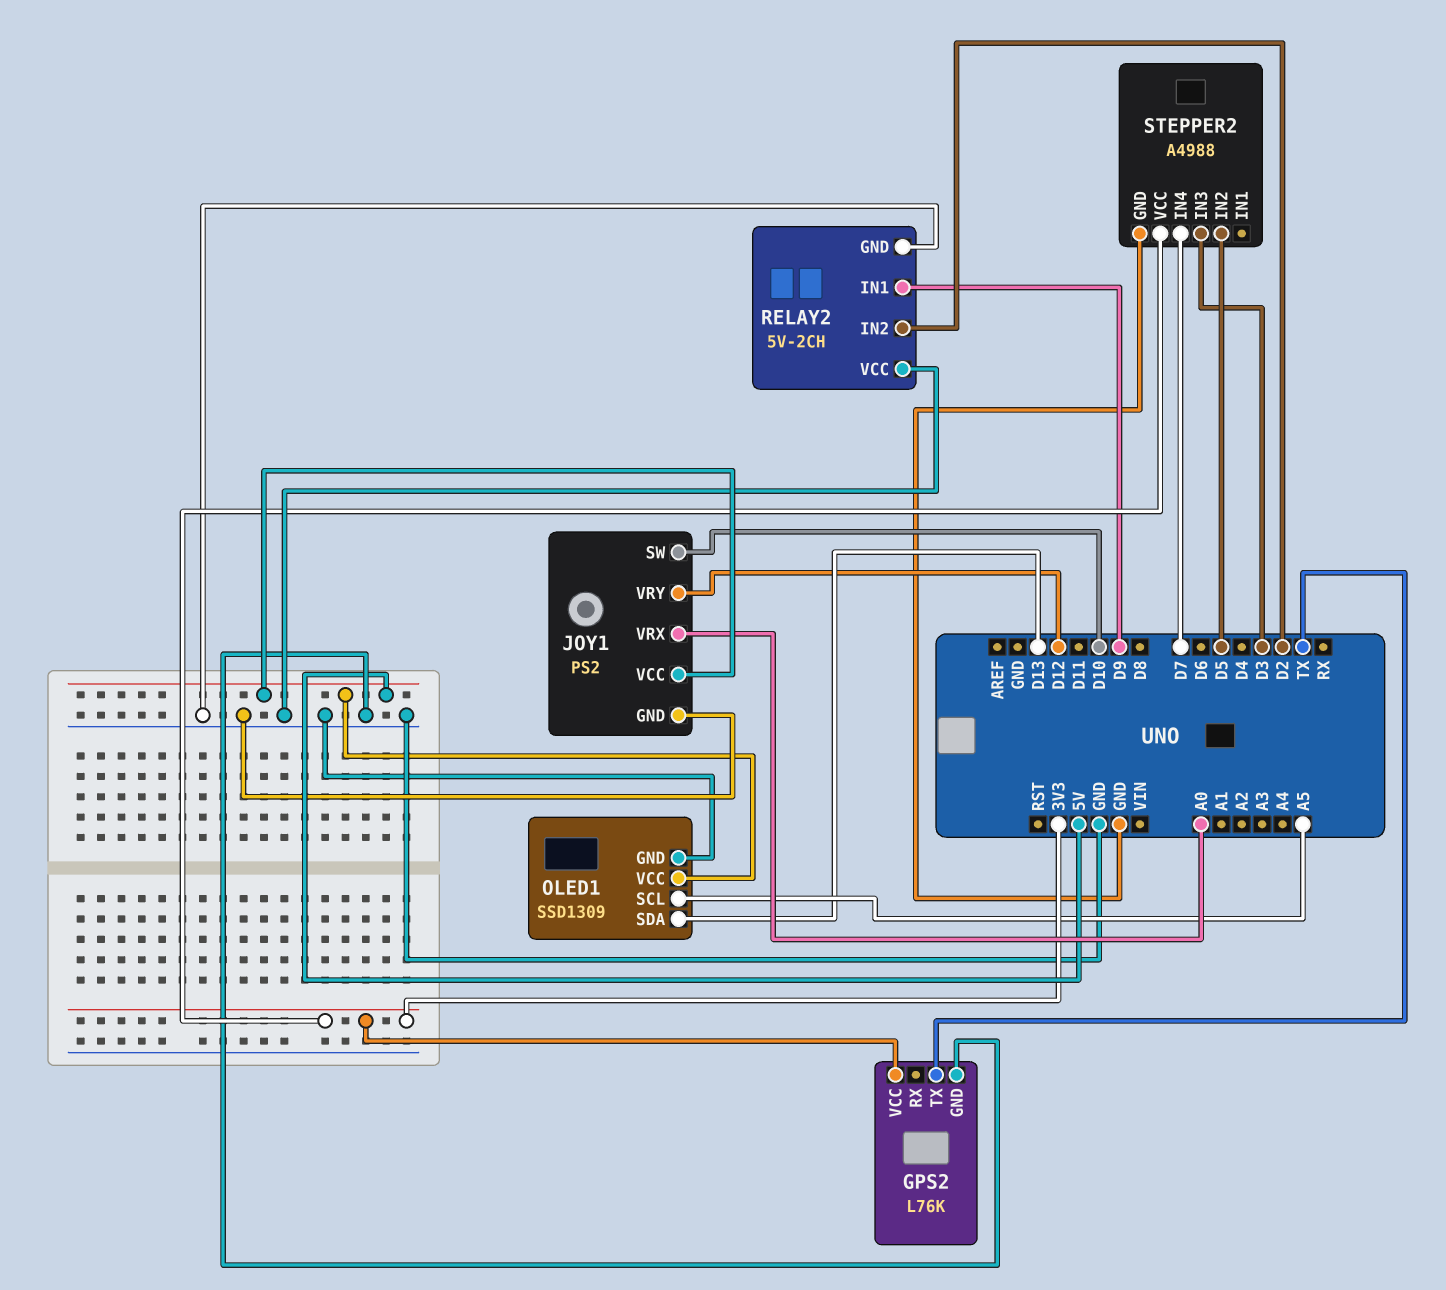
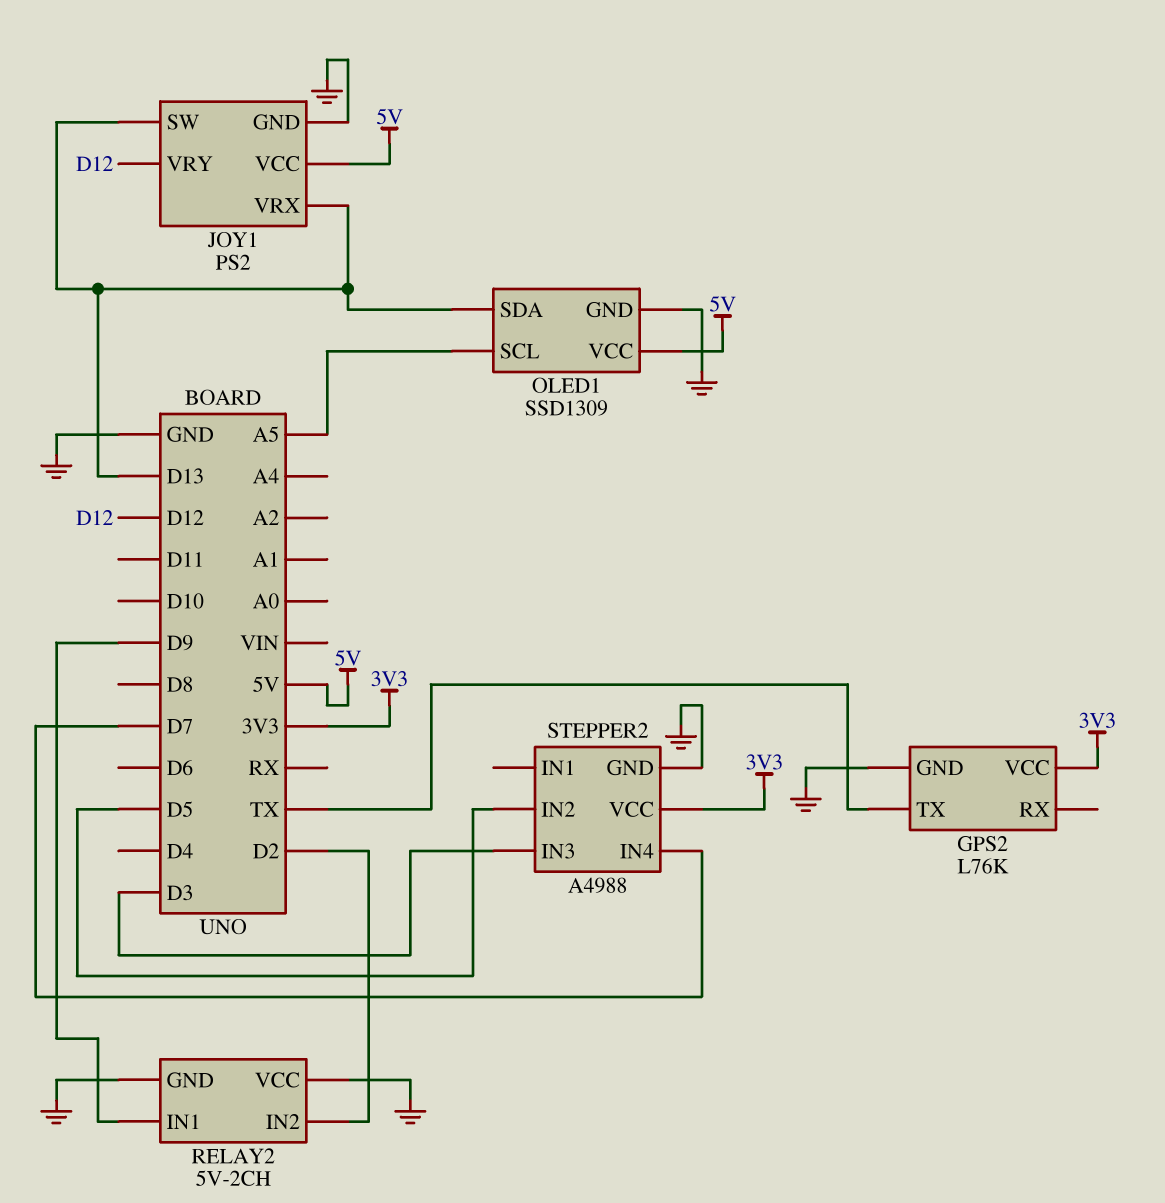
JOY1 pin SW: D10 -> D13
JOY1 pin VRX: A0 -> D13

